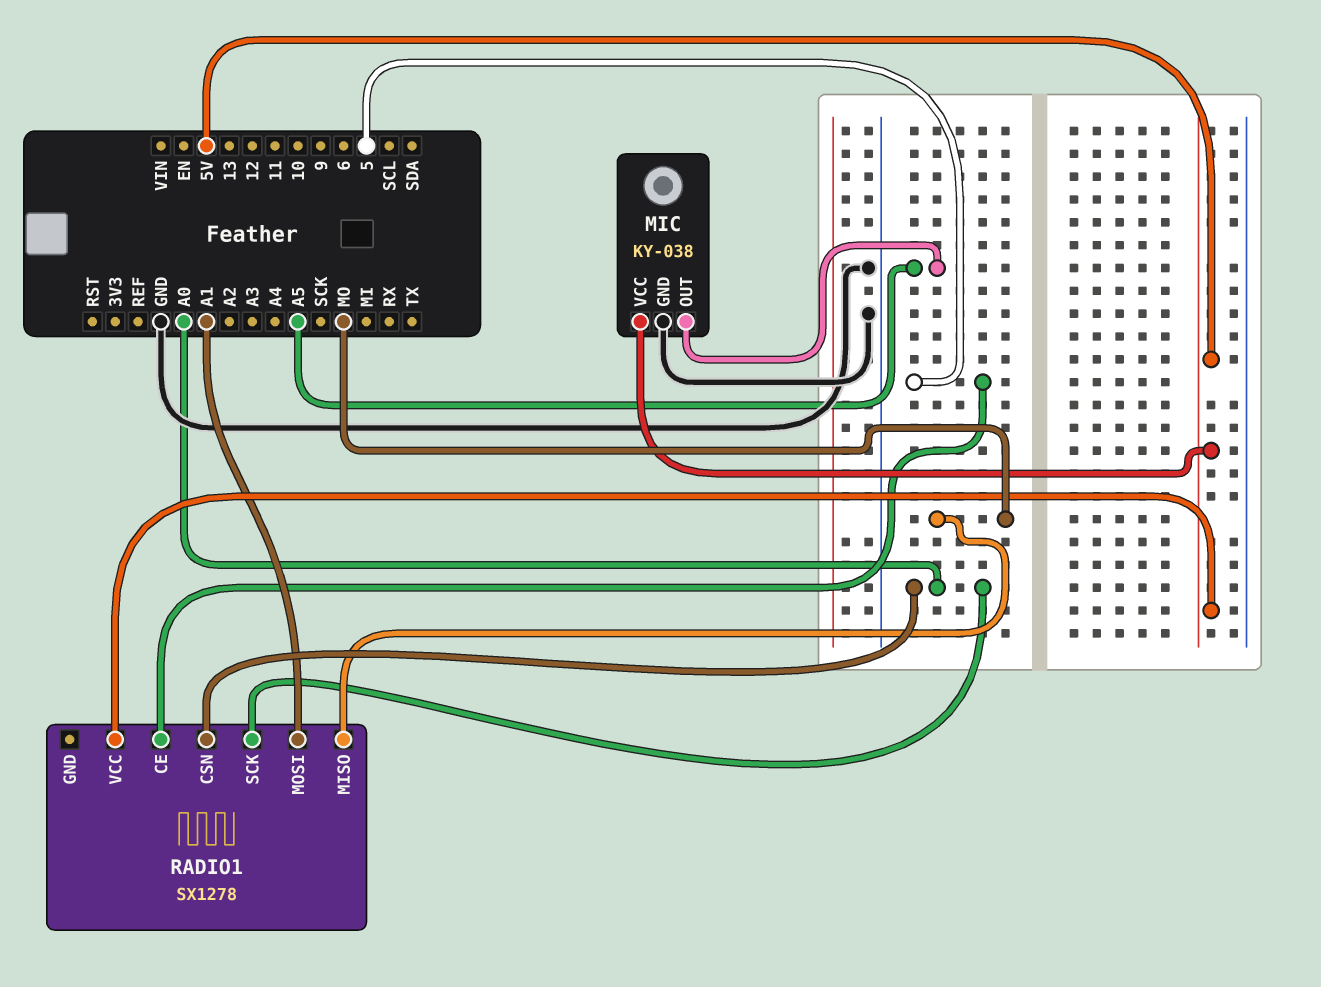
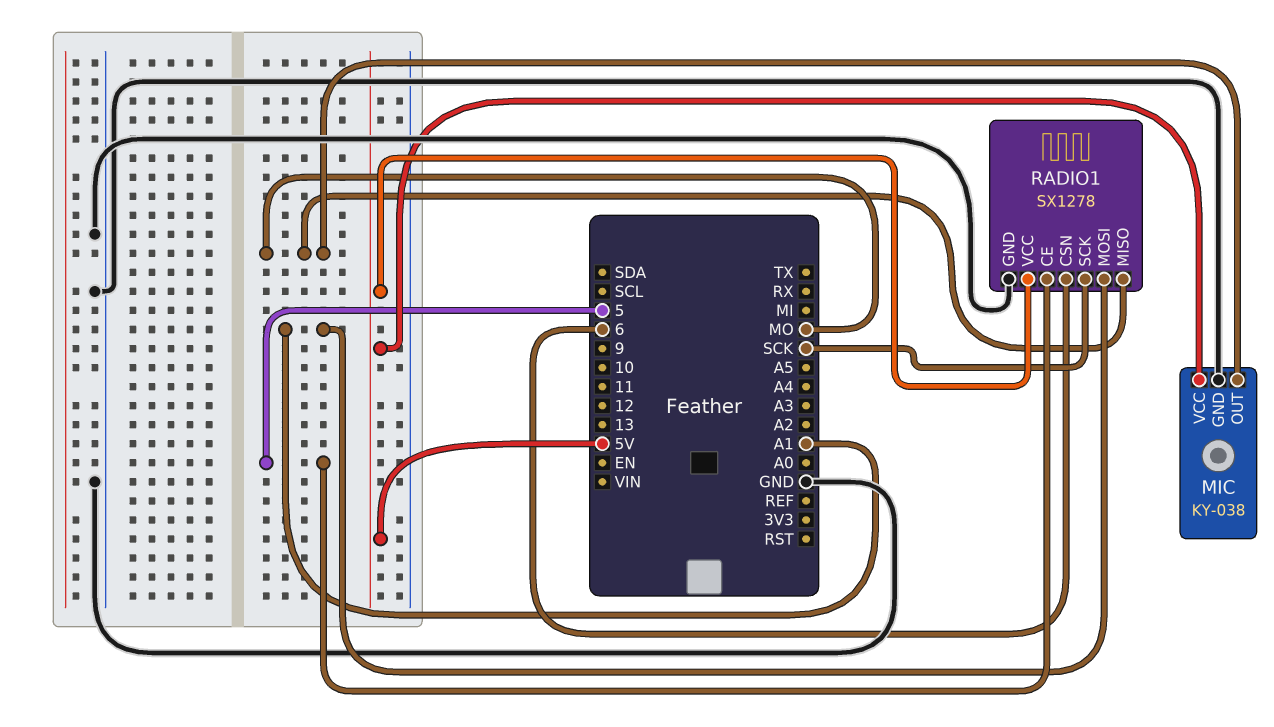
MIC pin OUT: A5 -> MO
RADIO1 pin CSN: A0 -> 6
RADIO1 pin GND: none -> GND
RADIO1 pin SCK: A0 -> SCK

